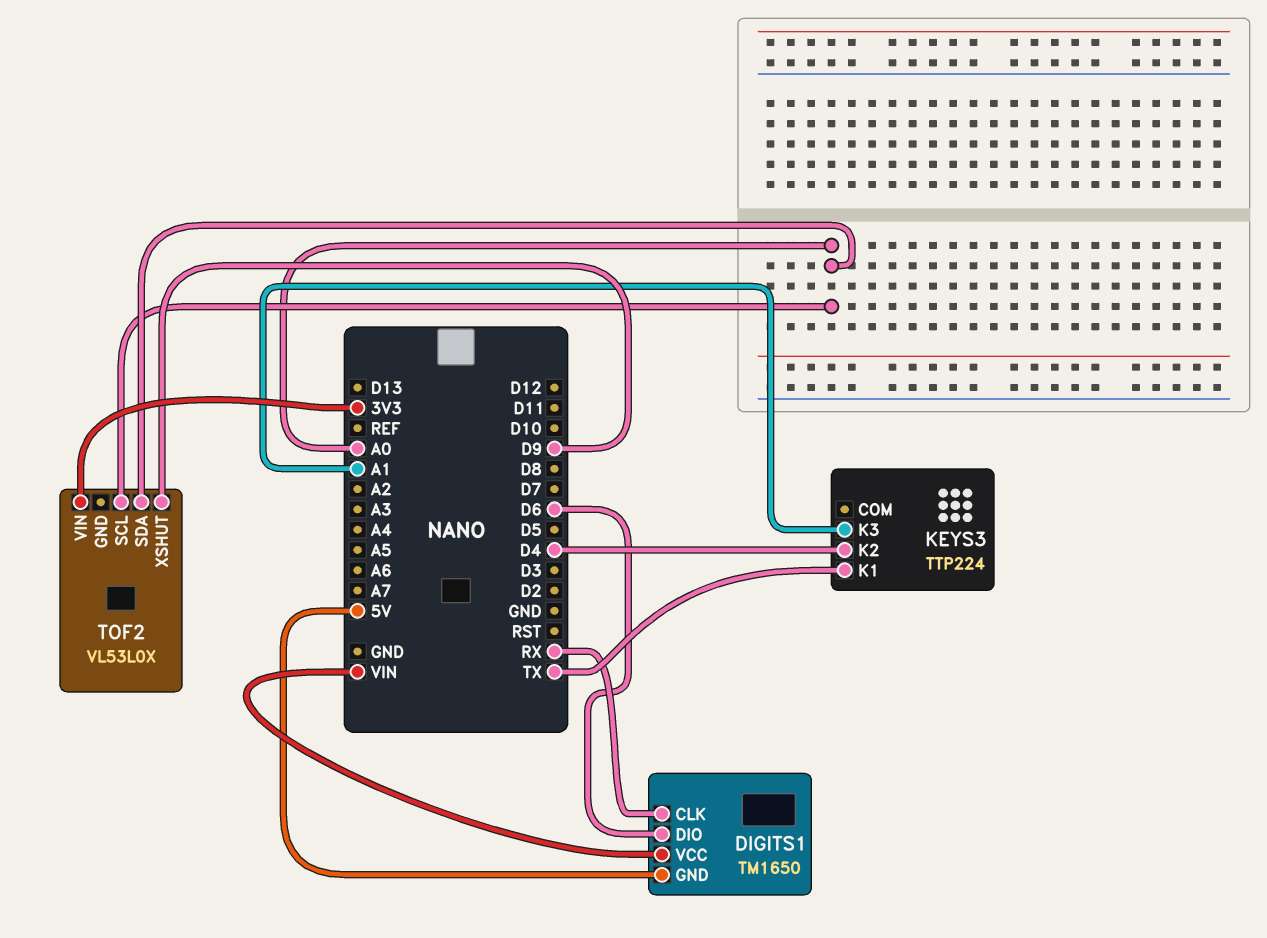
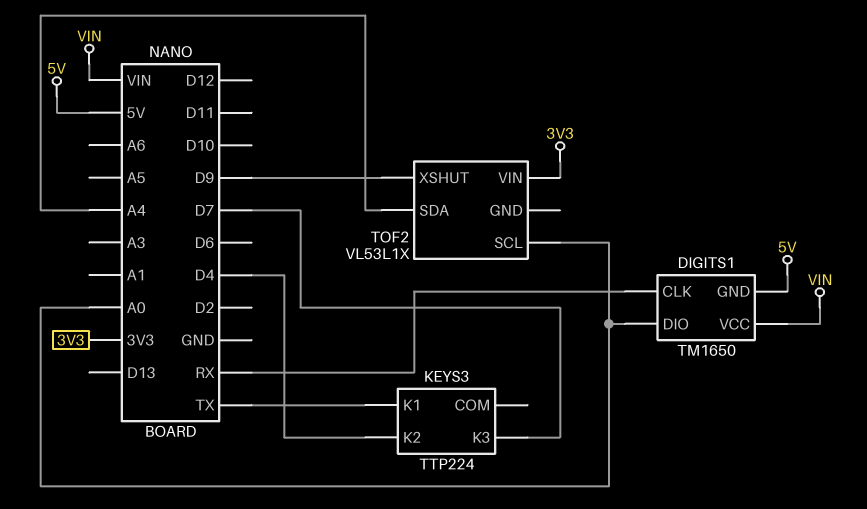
DIGITS1 pin DIO: D6 -> A0
KEYS3 pin K3: A1 -> D7
TOF2: VL53L0X -> VL53L1X
TOF2 pin SDA: A0 -> A4

